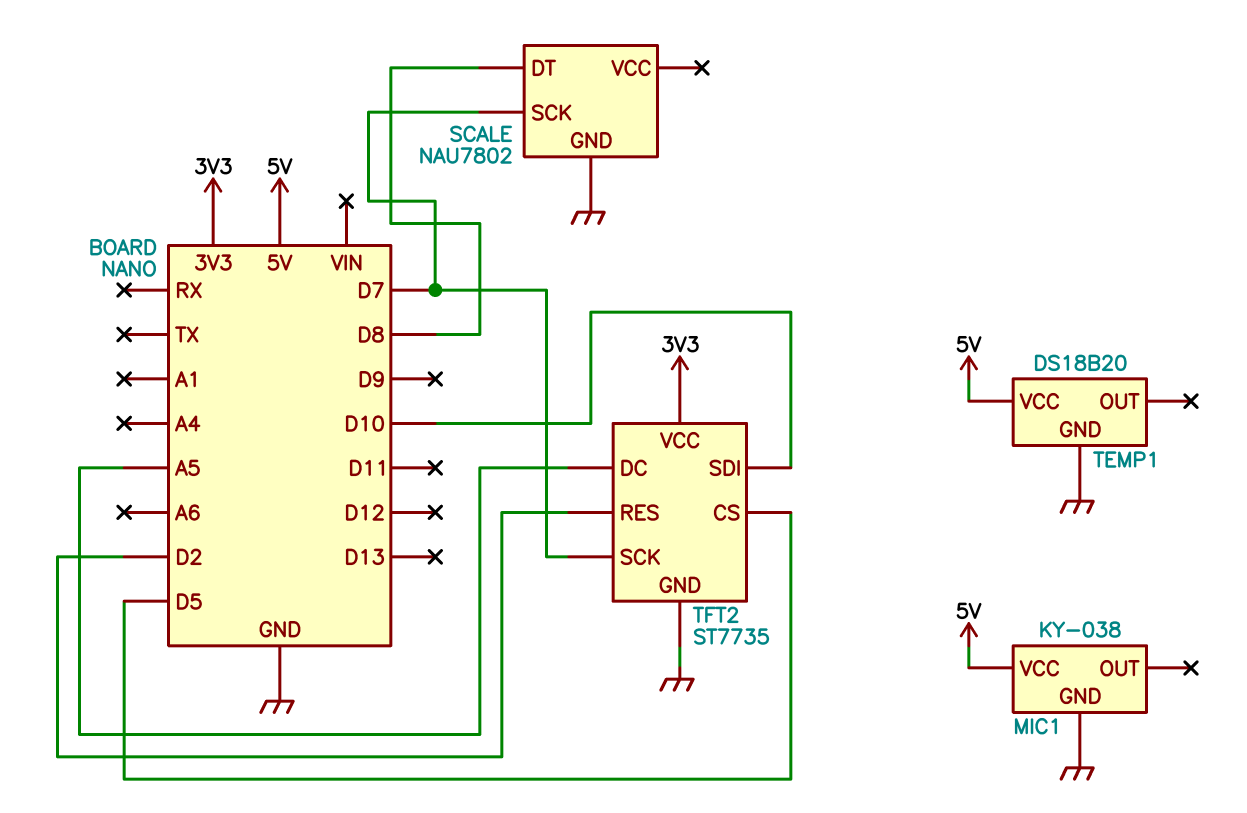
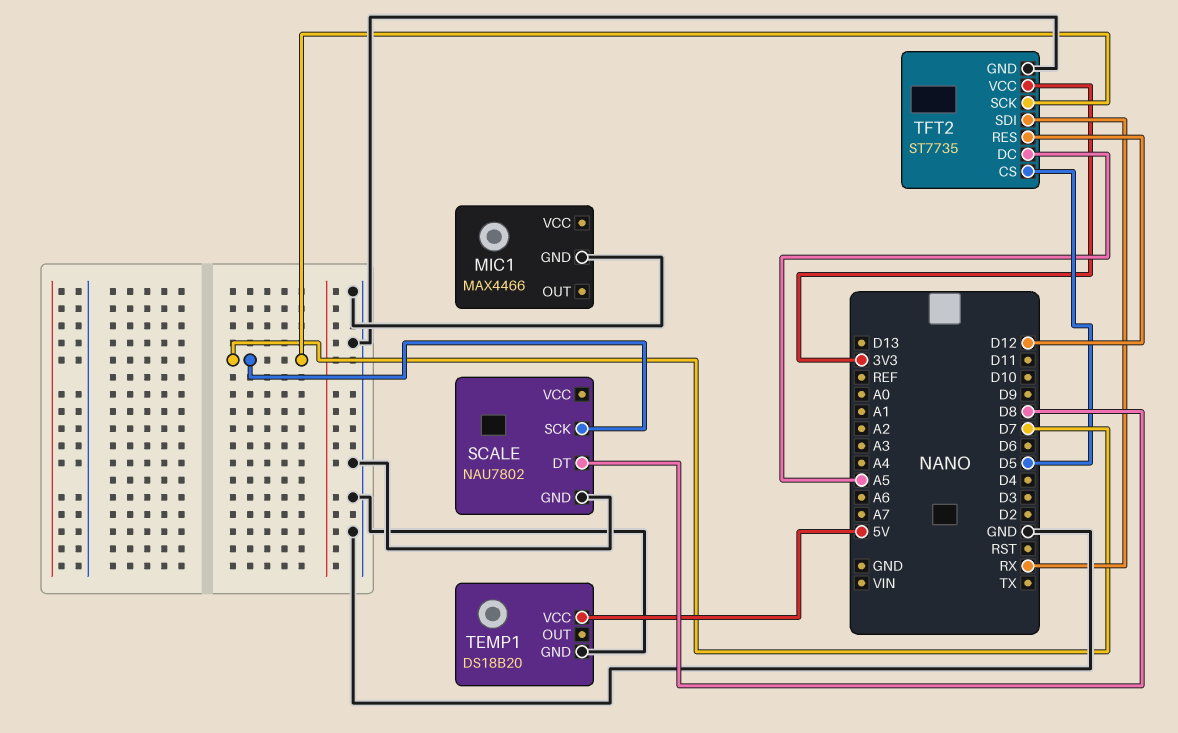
MIC1: KY-038 -> MAX4466
MIC1 pin VCC: 5V -> none
TFT2 pin RES: D2 -> D12
TFT2 pin SDI: D10 -> RX

